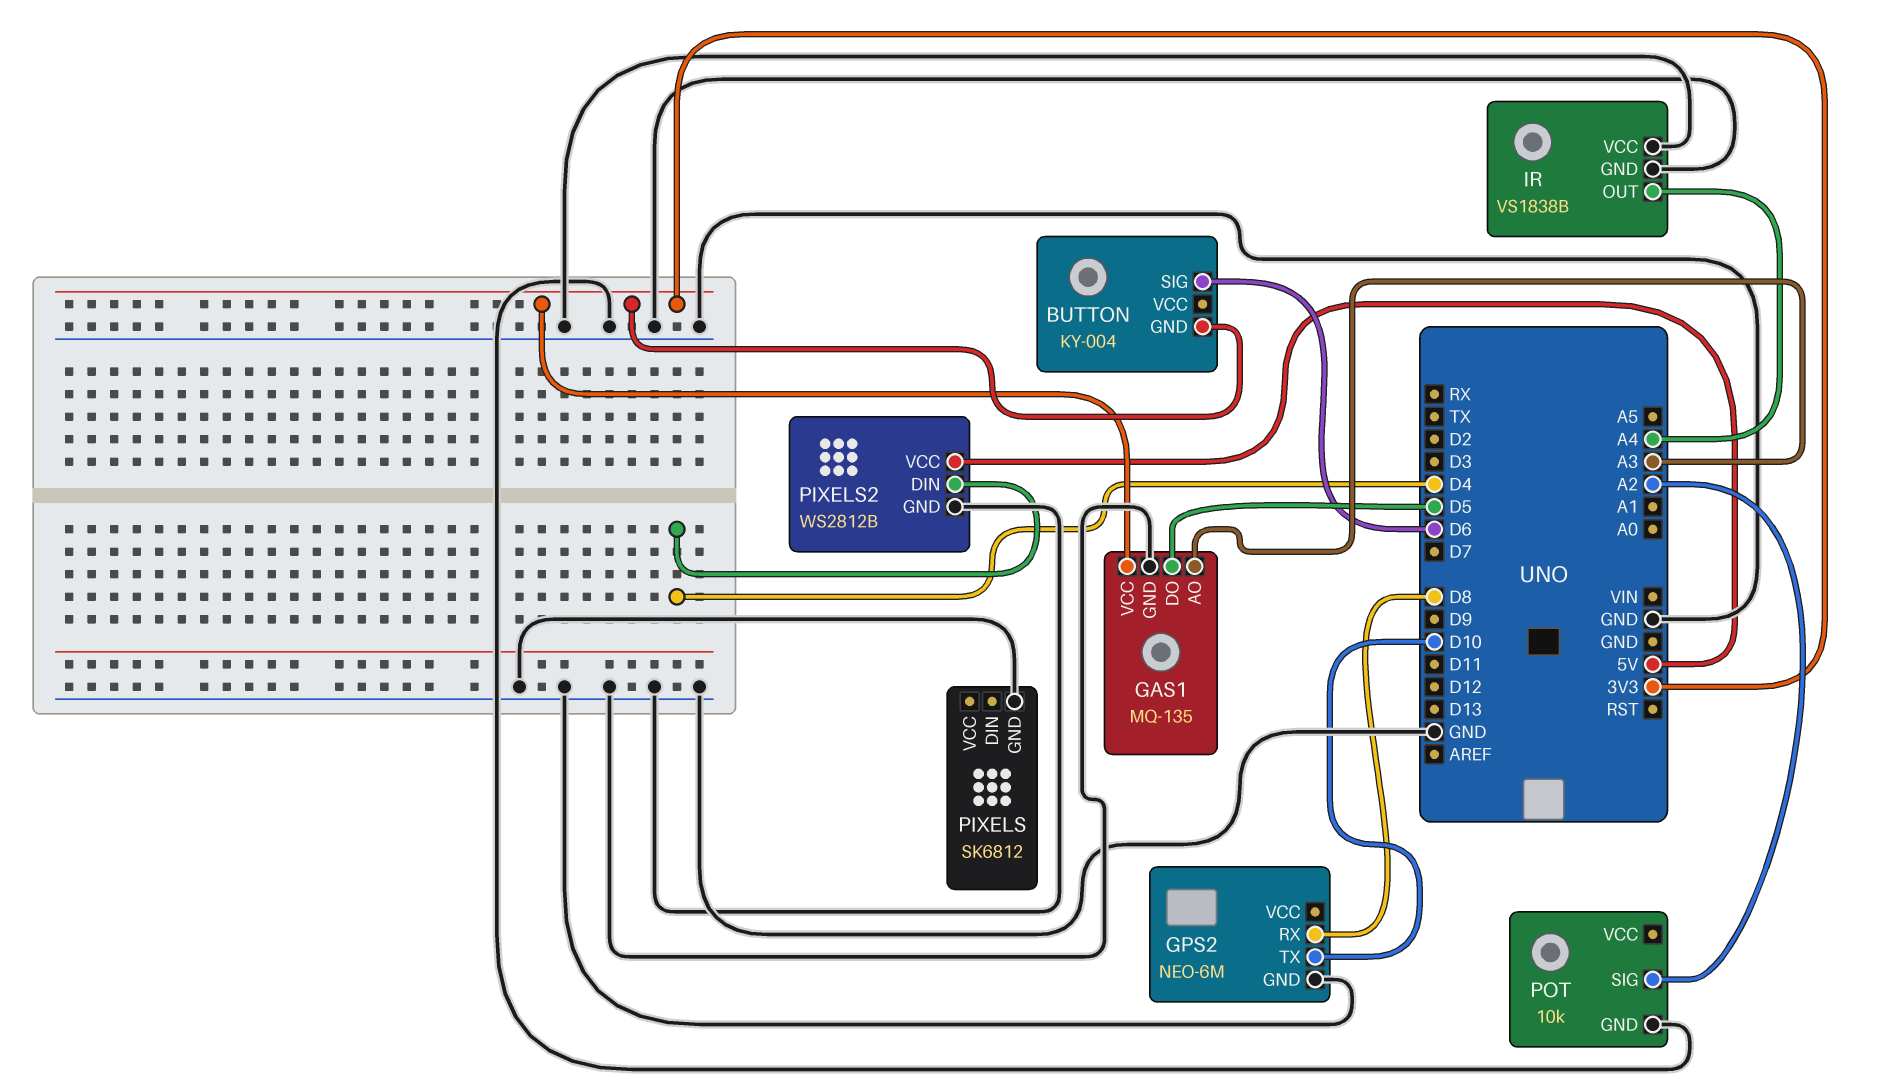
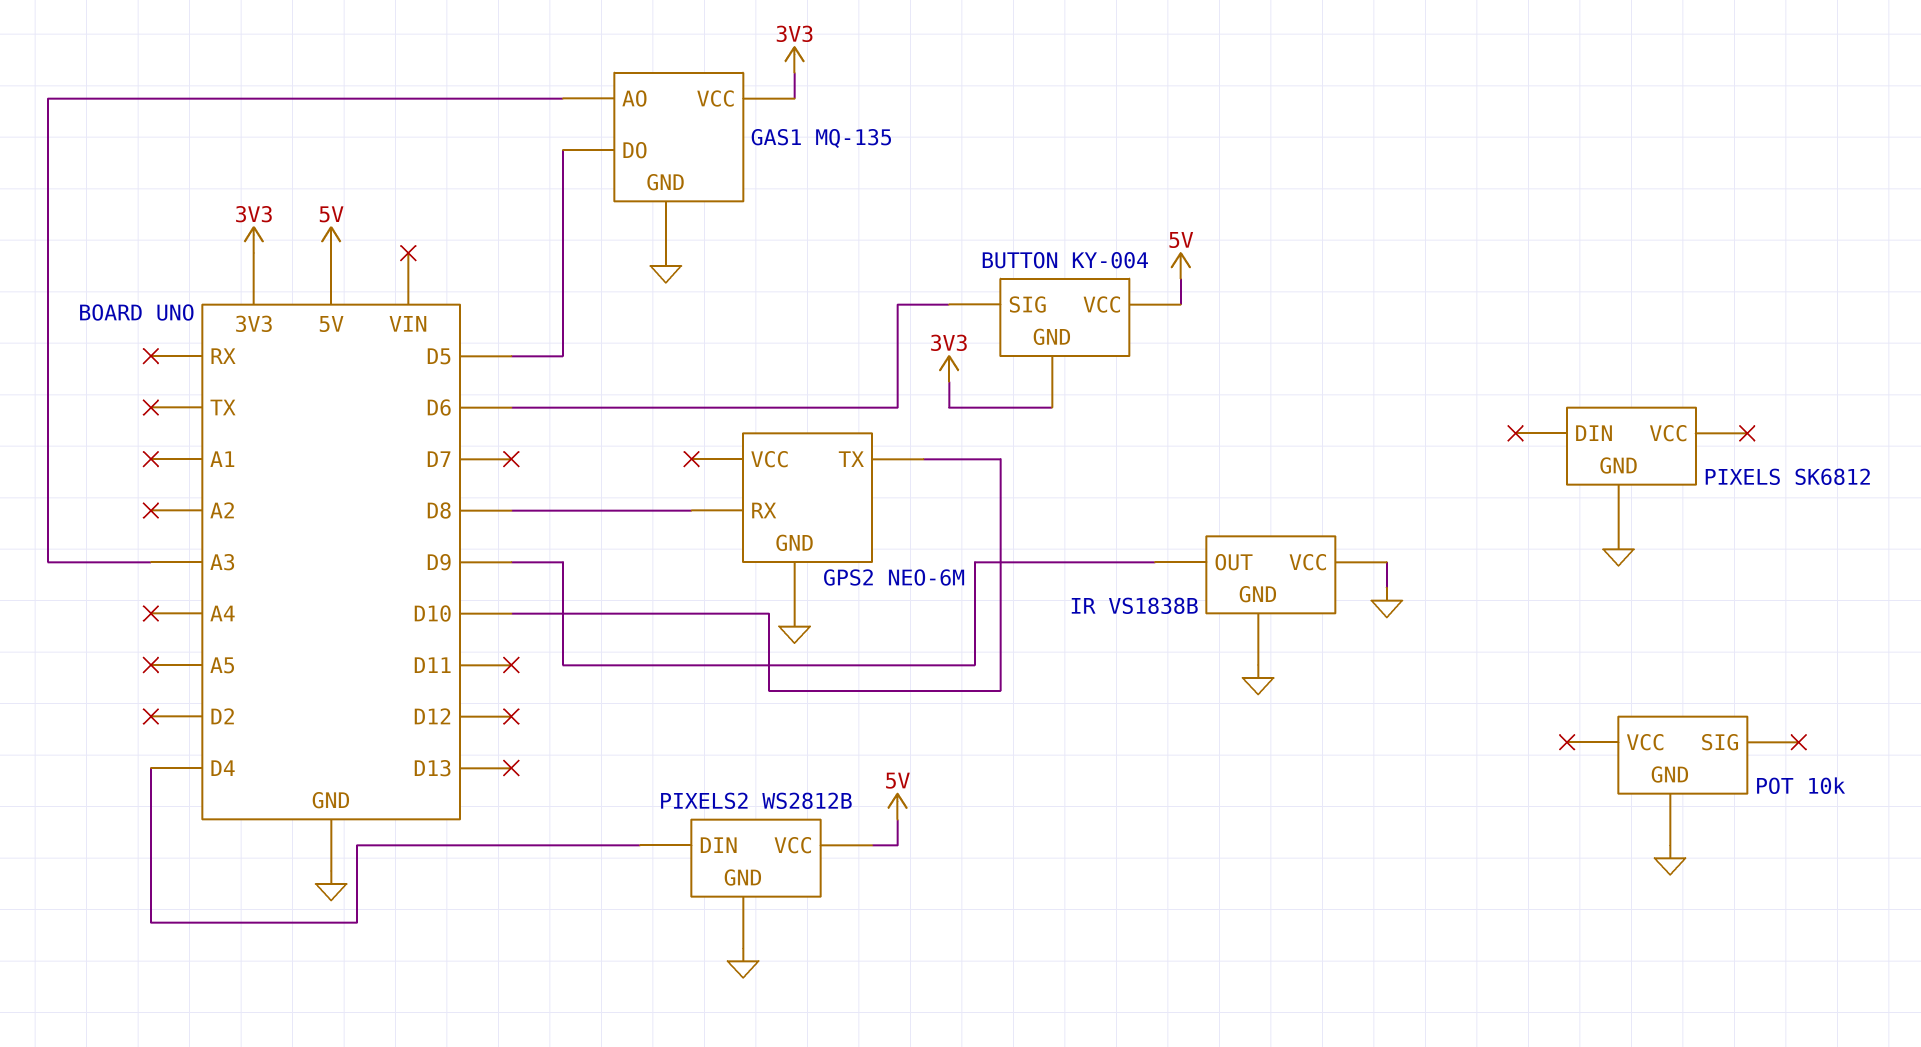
BUTTON pin VCC: none -> 5V
IR pin OUT: A4 -> D9
POT pin SIG: A2 -> none

